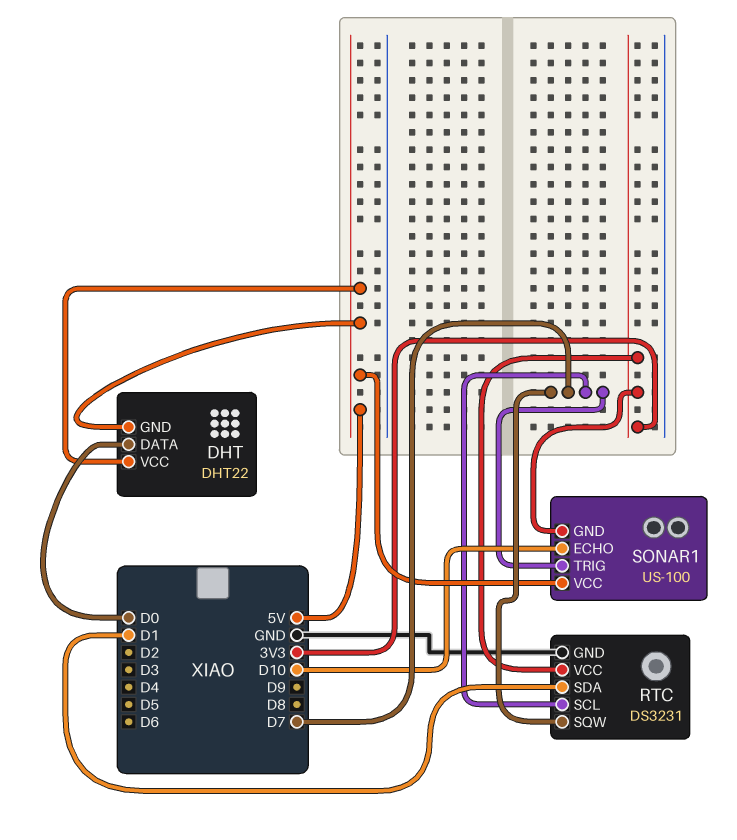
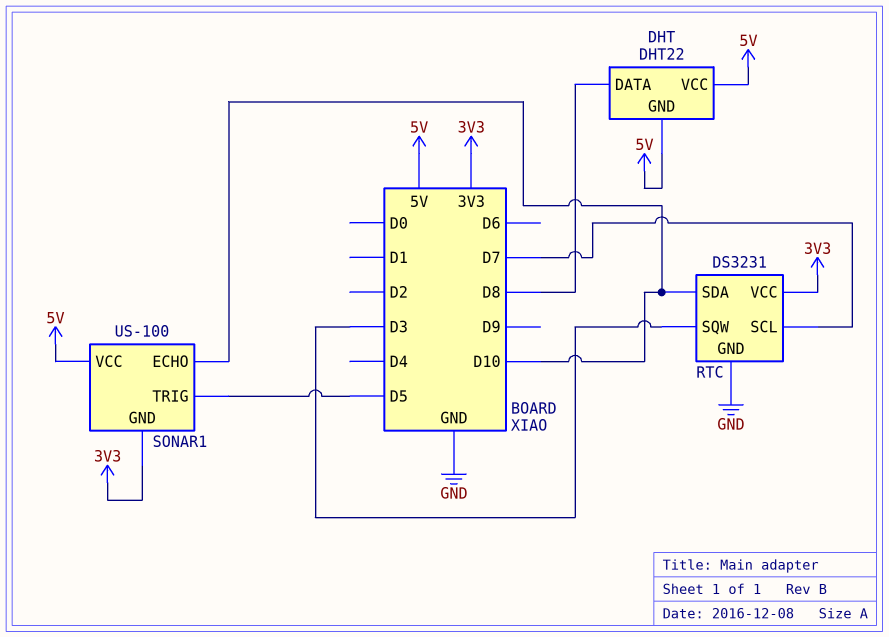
DHT pin DATA: D0 -> D8
RTC pin SDA: D1 -> D10
RTC pin SQW: D7 -> D3
SONAR1 pin TRIG: D7 -> D5

